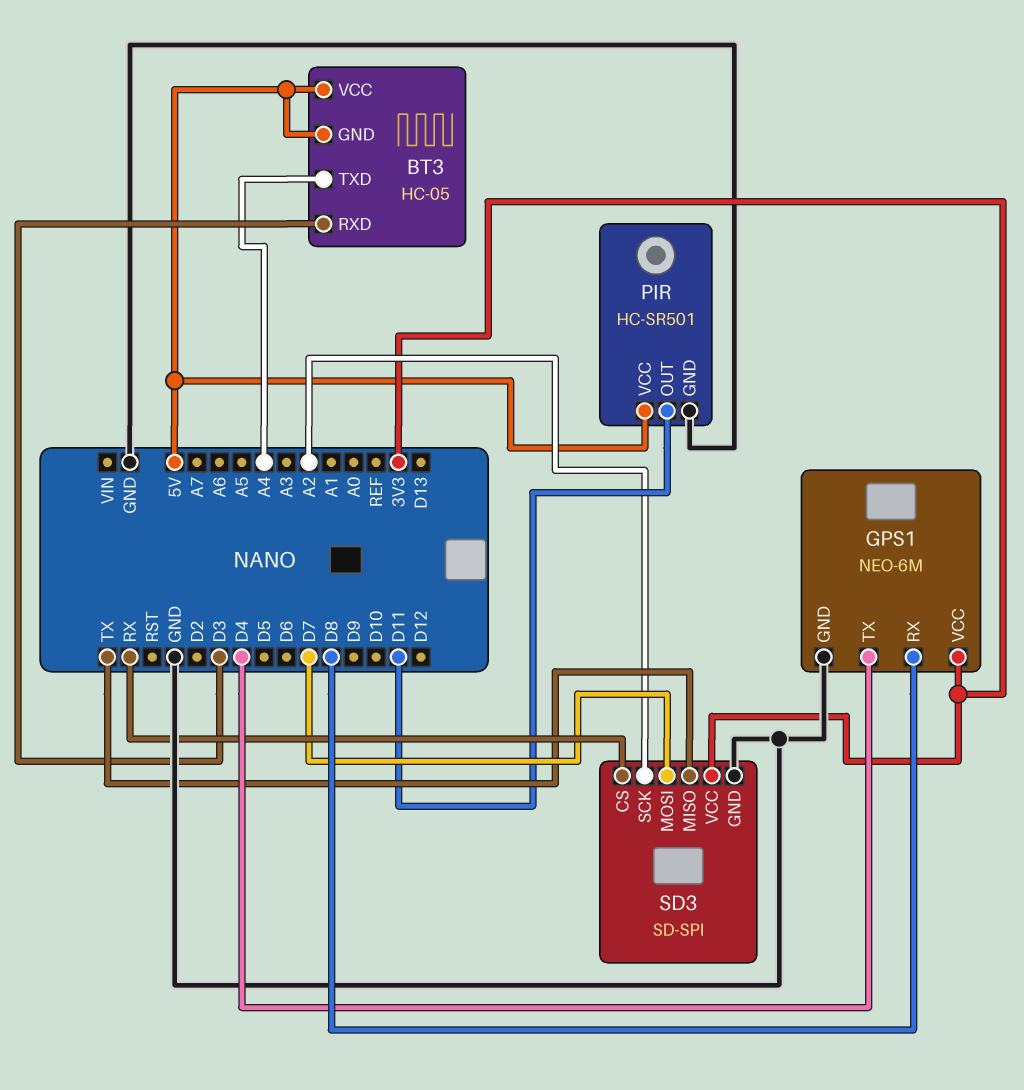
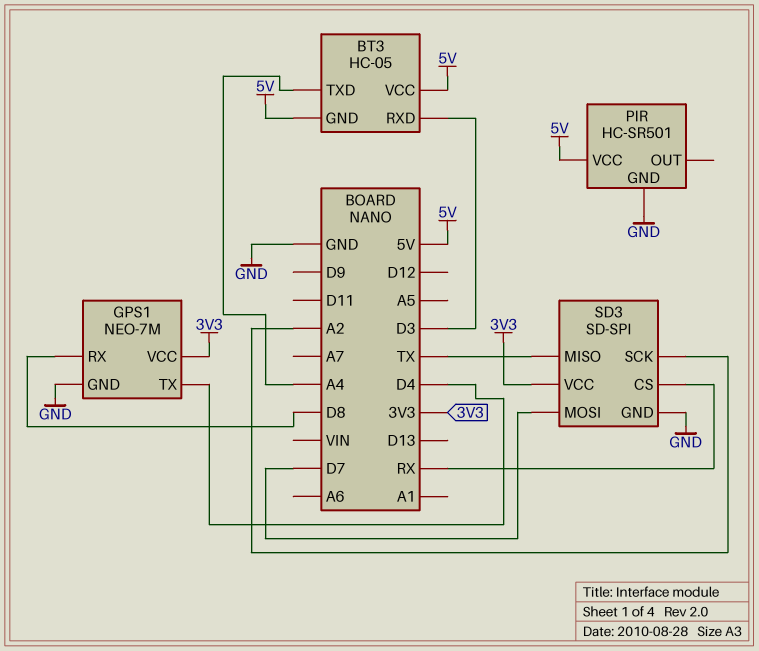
GPS1: NEO-6M -> NEO-7M
PIR pin OUT: D11 -> none

